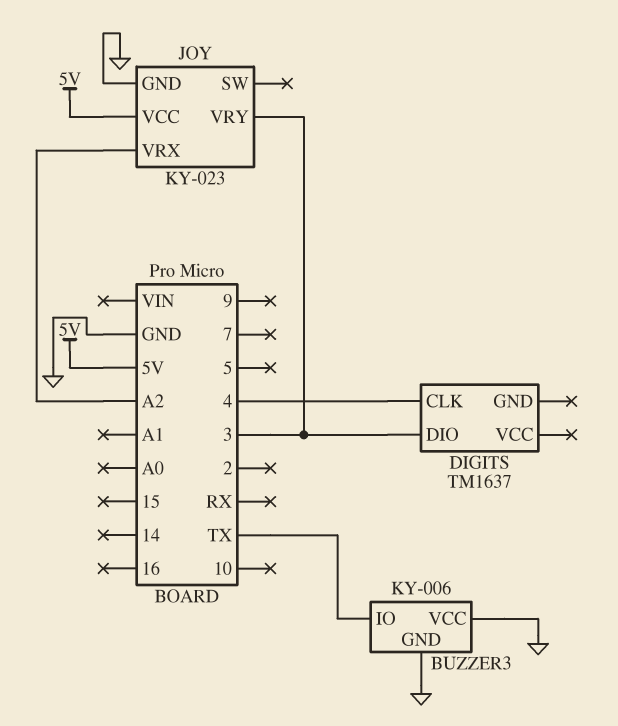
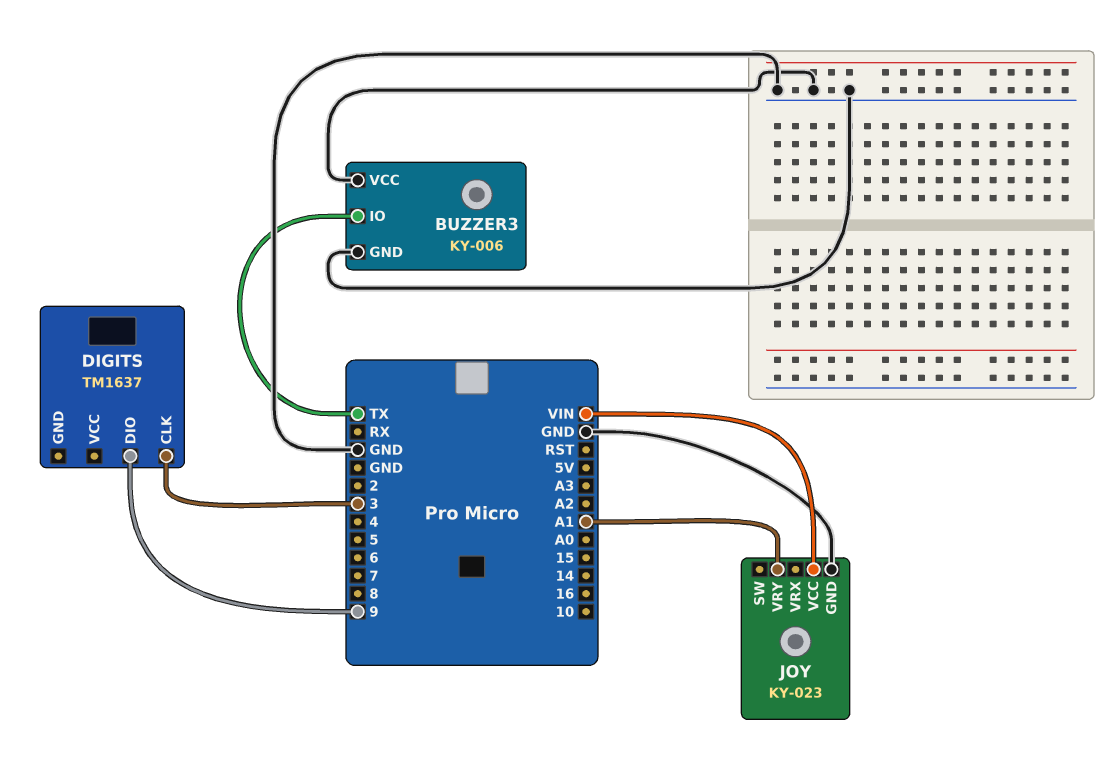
DIGITS pin CLK: 4 -> 3
DIGITS pin DIO: 3 -> 9
JOY pin VCC: 5V -> VIN
JOY pin VRX: A2 -> none
JOY pin VRY: 3 -> A1

